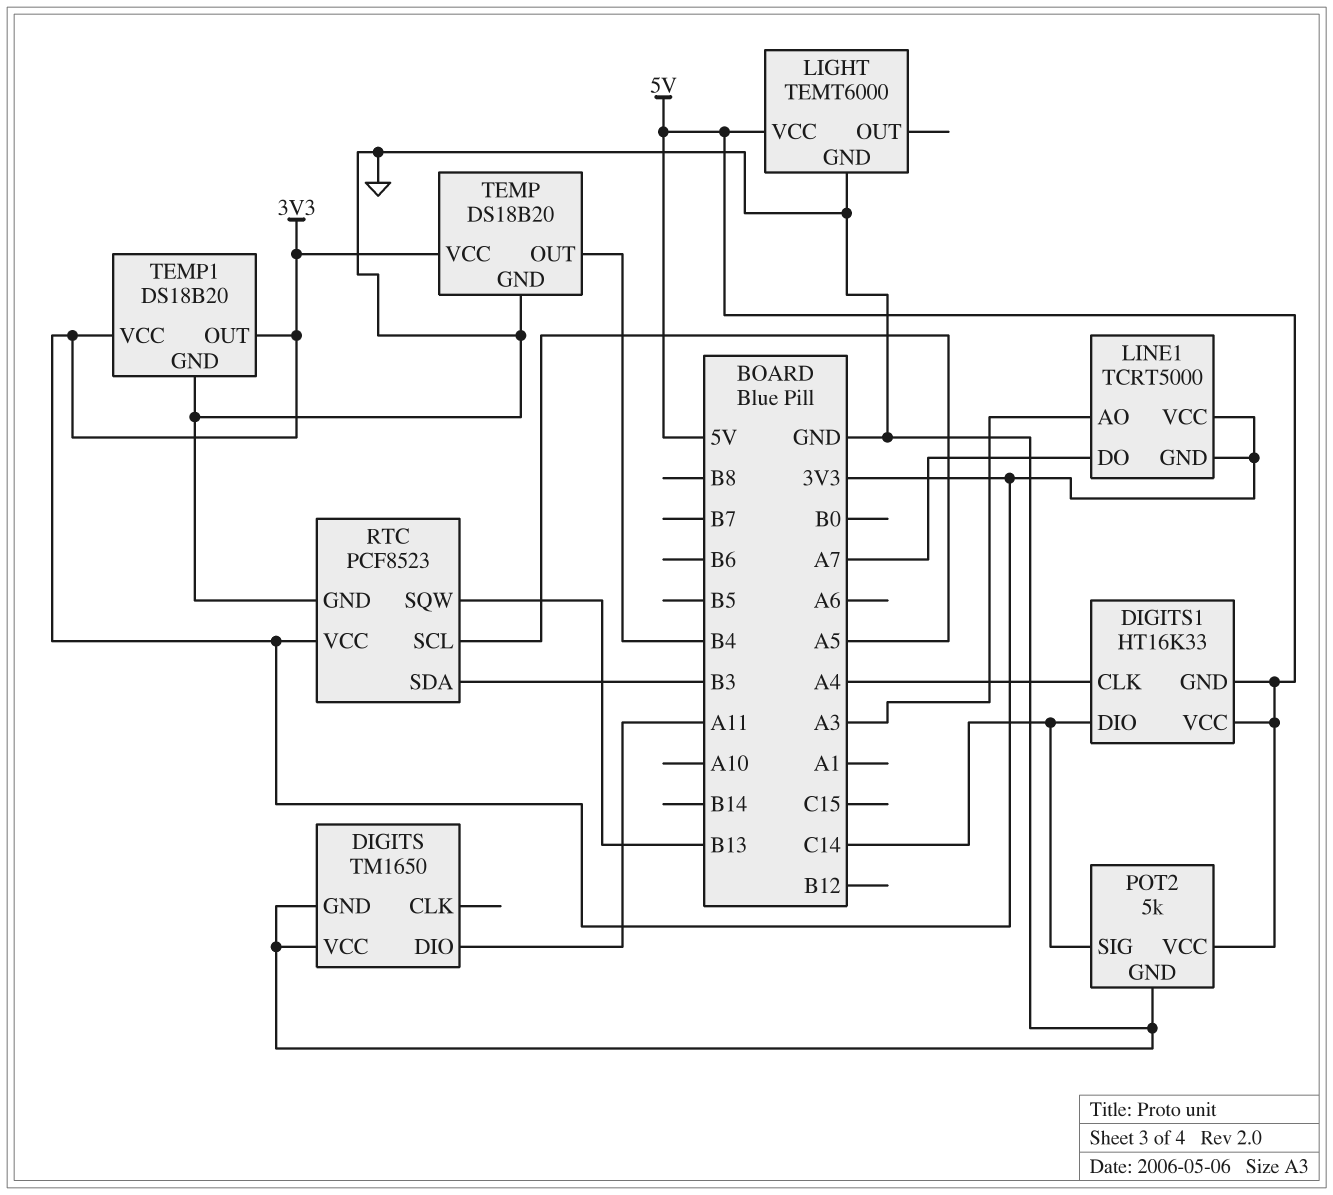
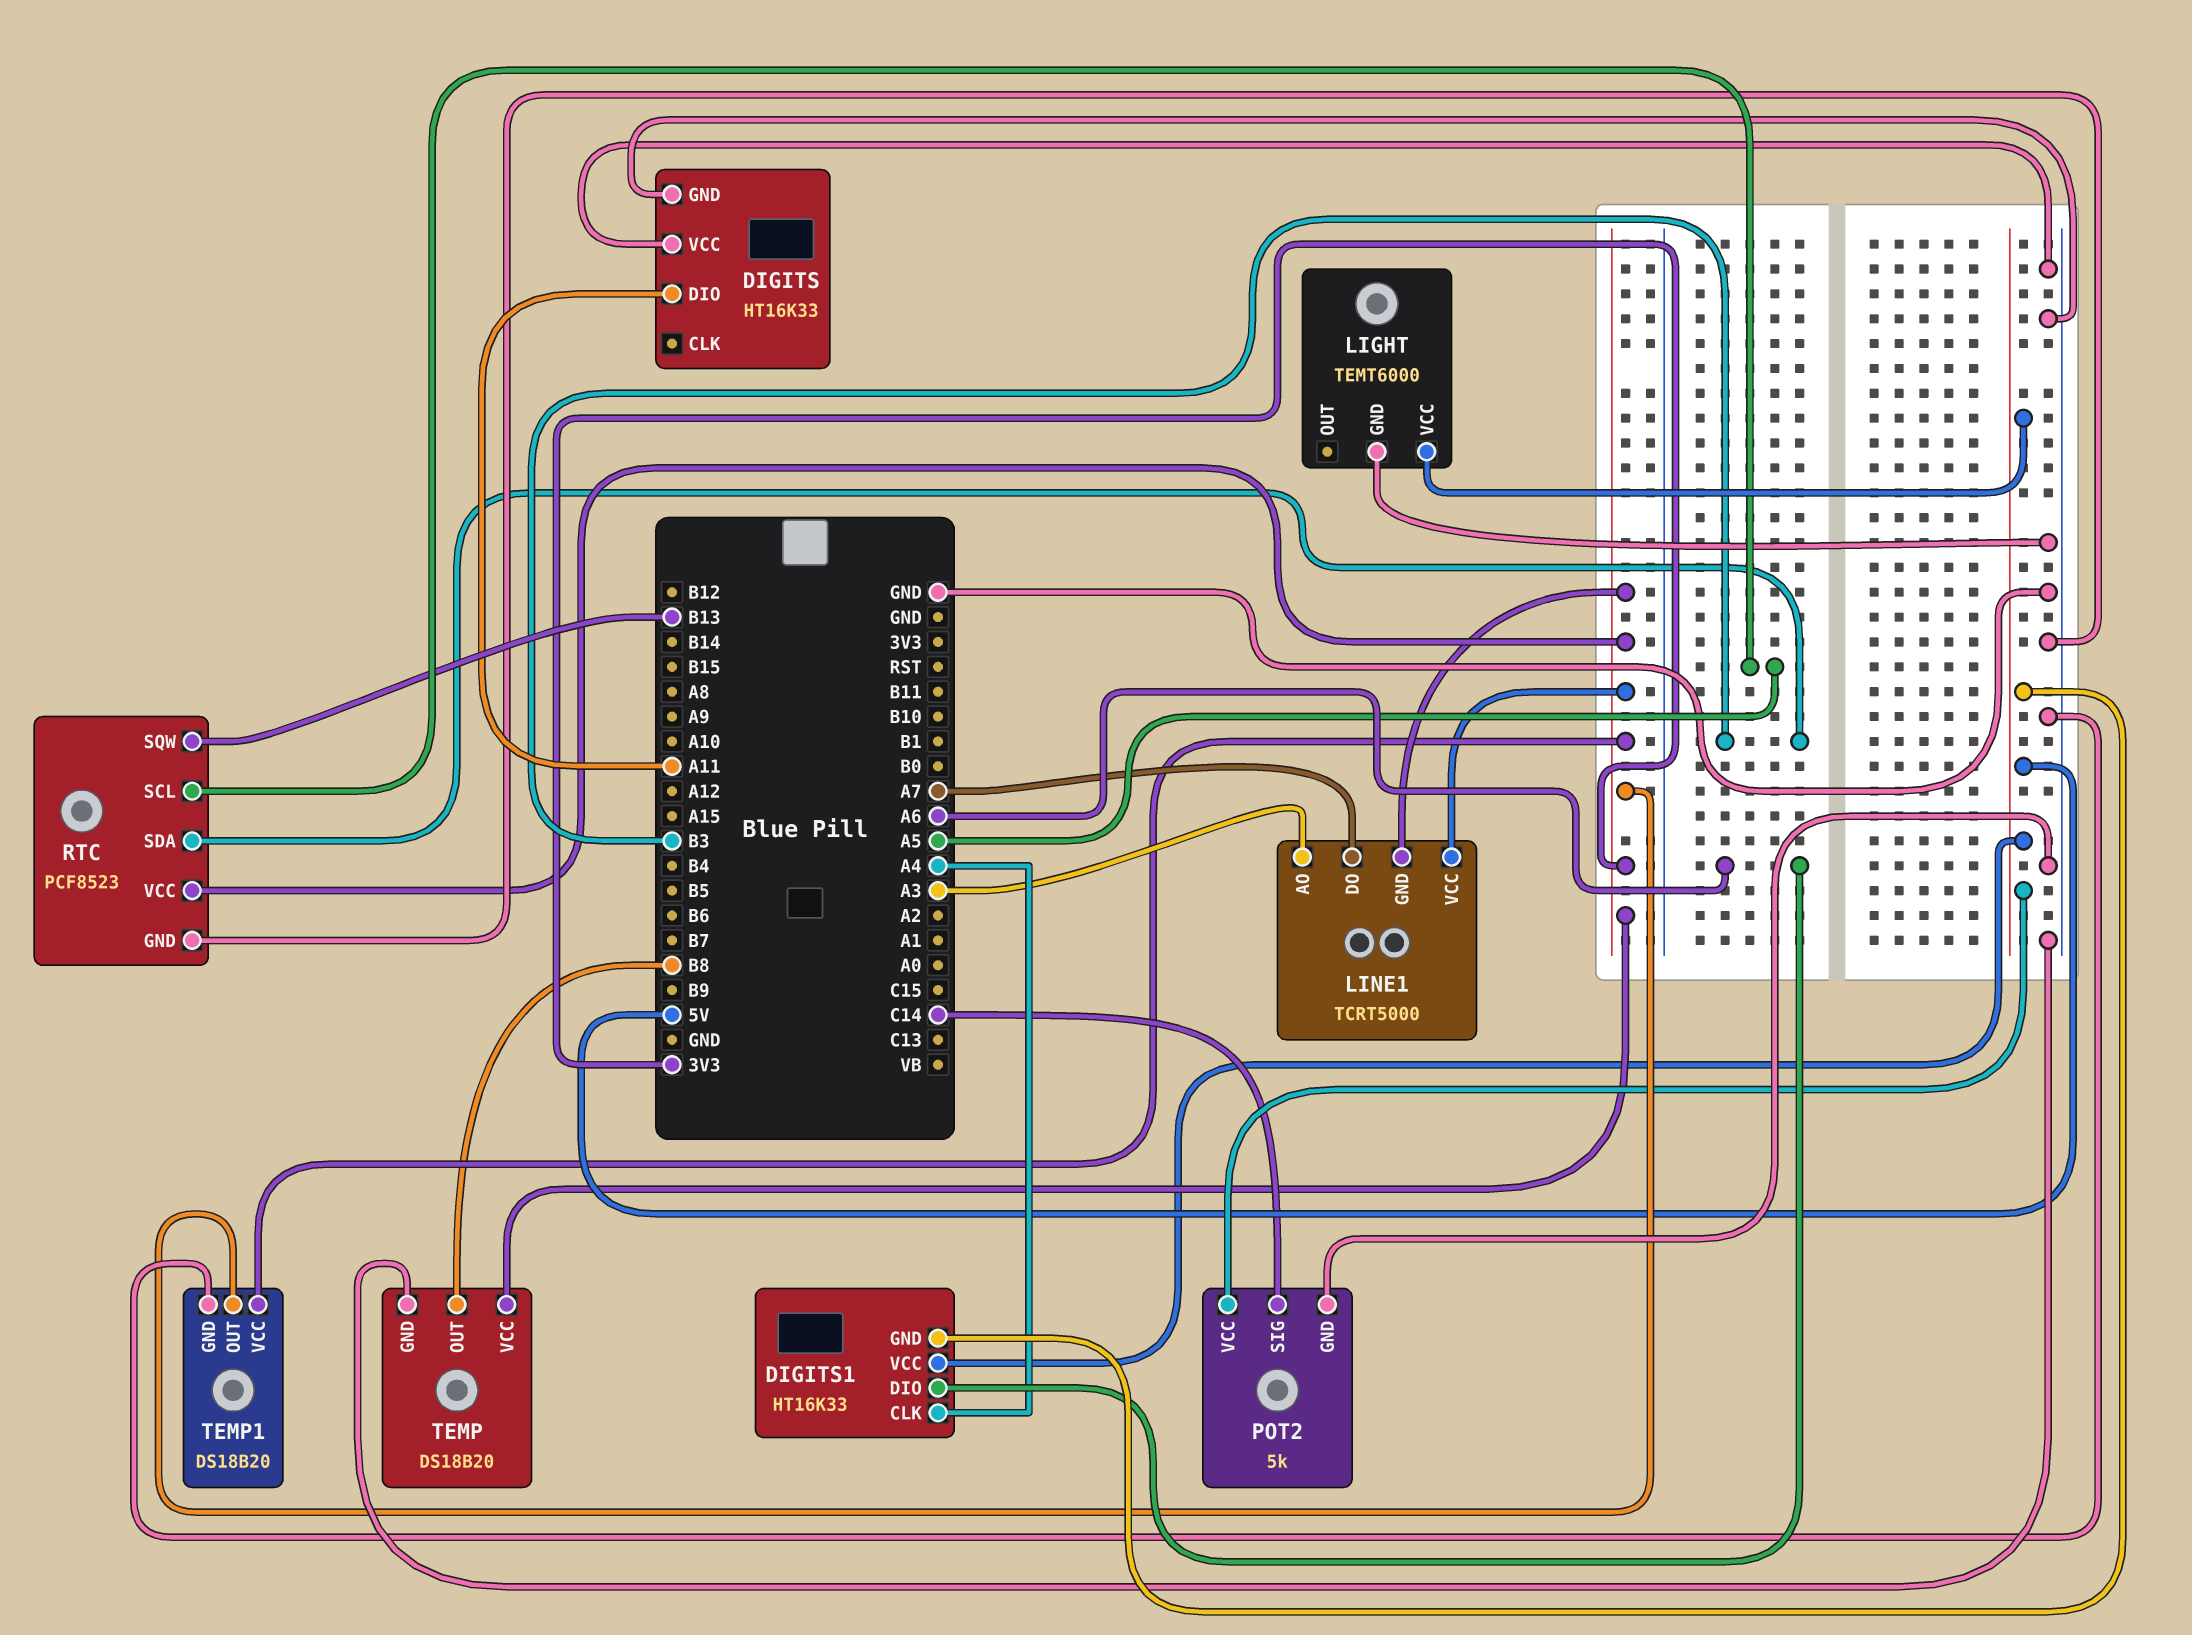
DIGITS: TM1650 -> HT16K33
DIGITS1 pin DIO: C14 -> A6
TEMP pin OUT: B4 -> B8

